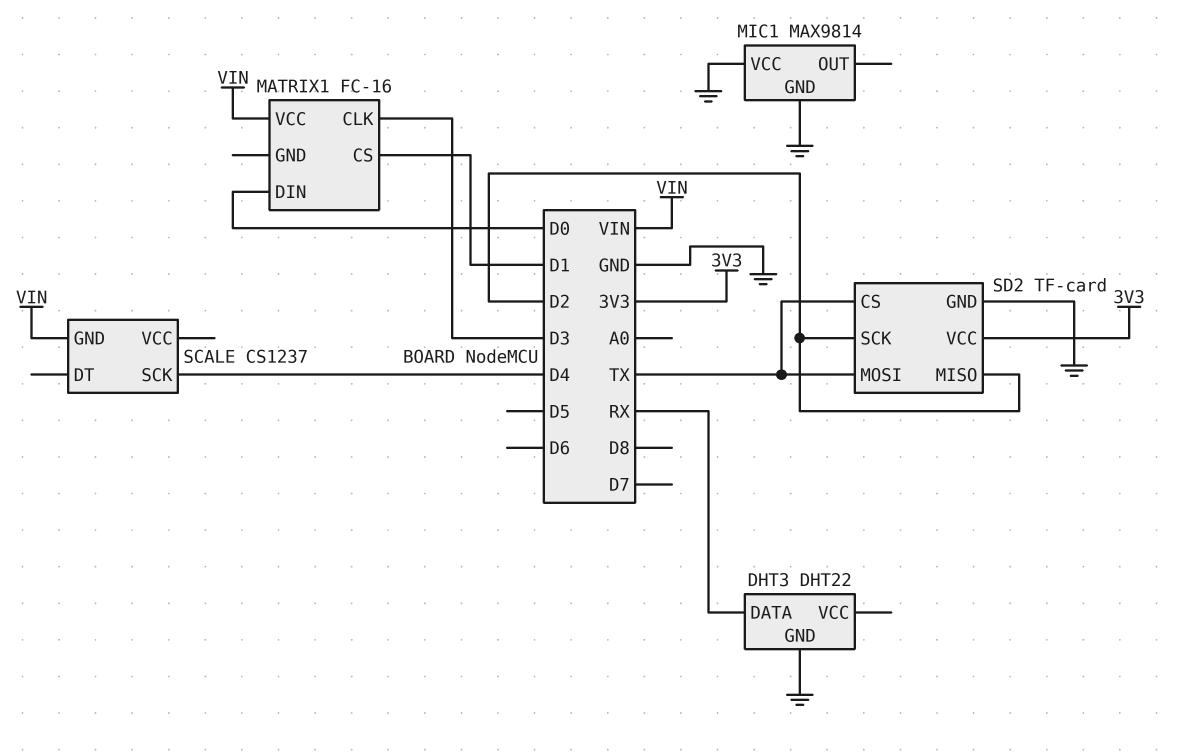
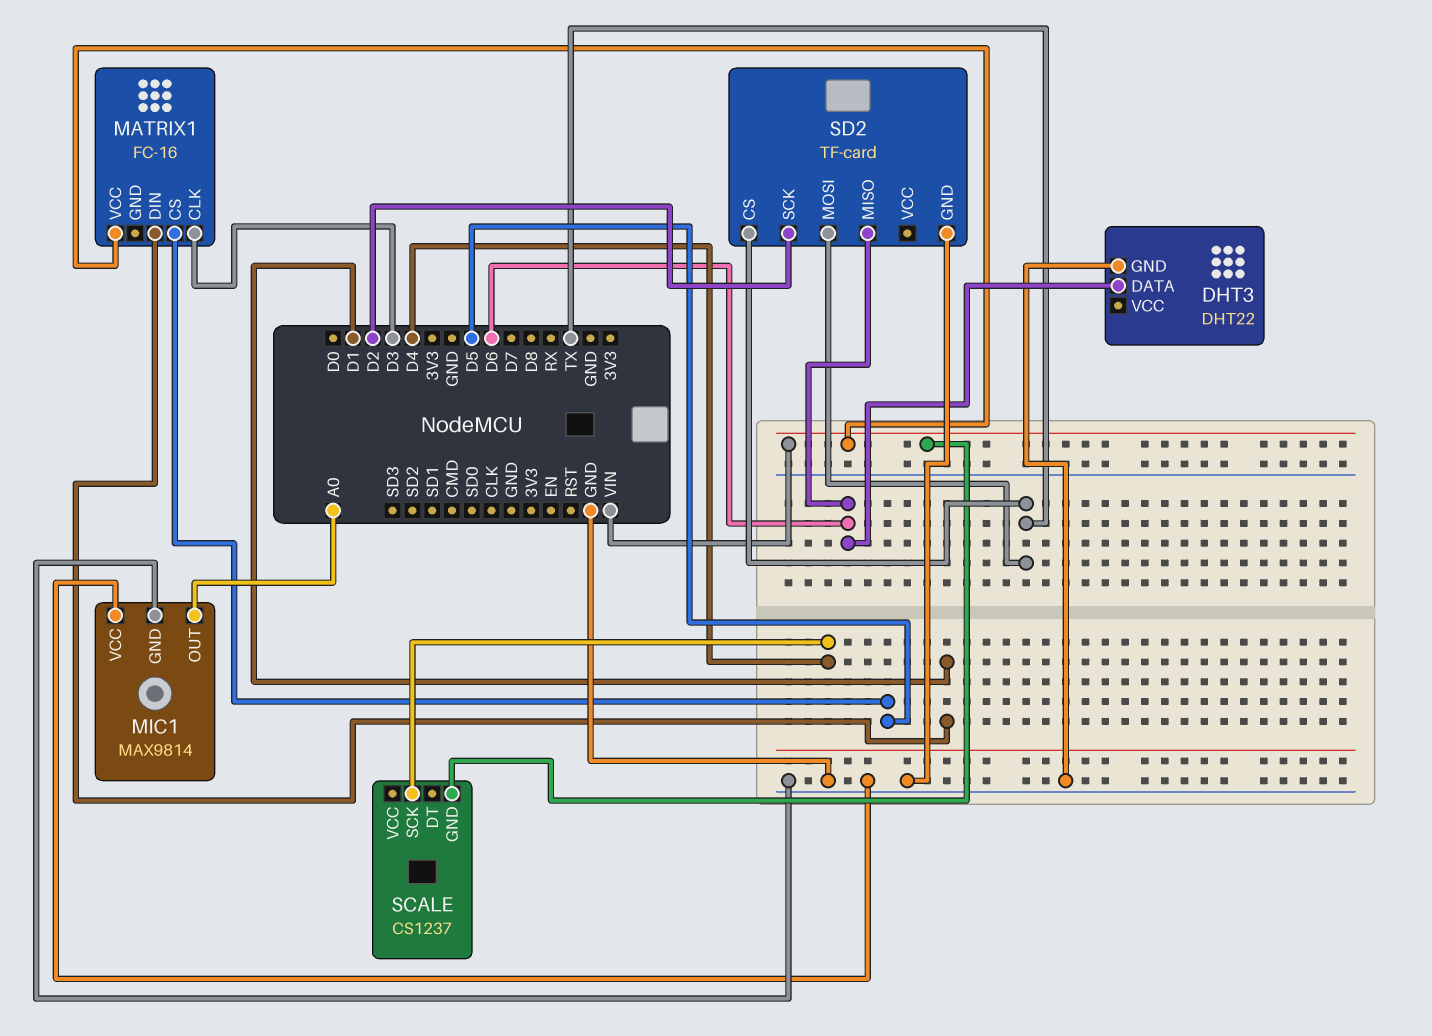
DHT3 pin DATA: RX -> D6
MATRIX1 pin CS: D1 -> D5
MATRIX1 pin DIN: D0 -> D1
MIC1 pin OUT: none -> A0
SD2 pin MISO: D2 -> D6
SD2 pin VCC: 3V3 -> none

